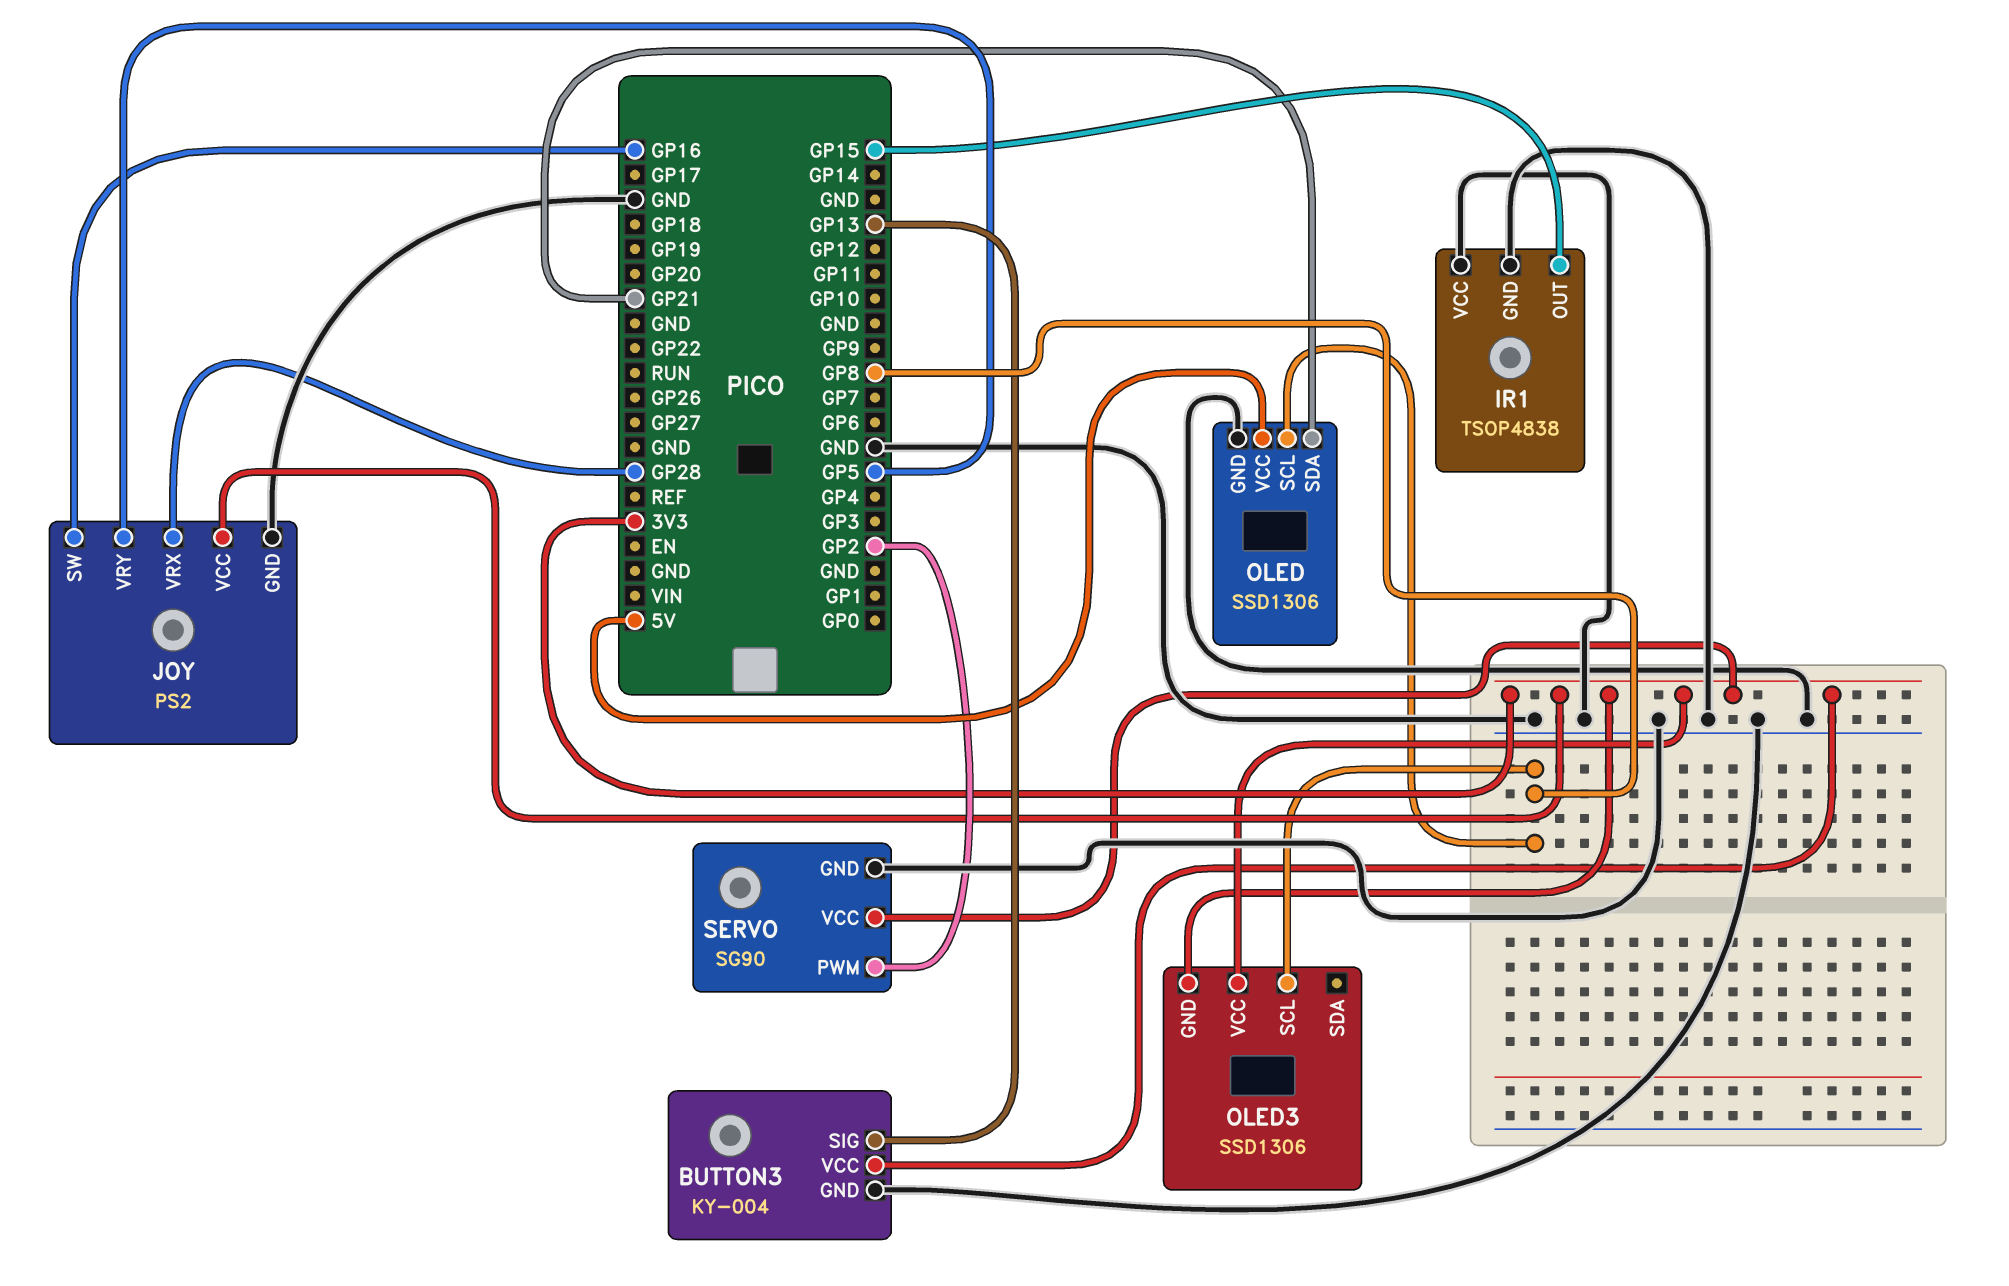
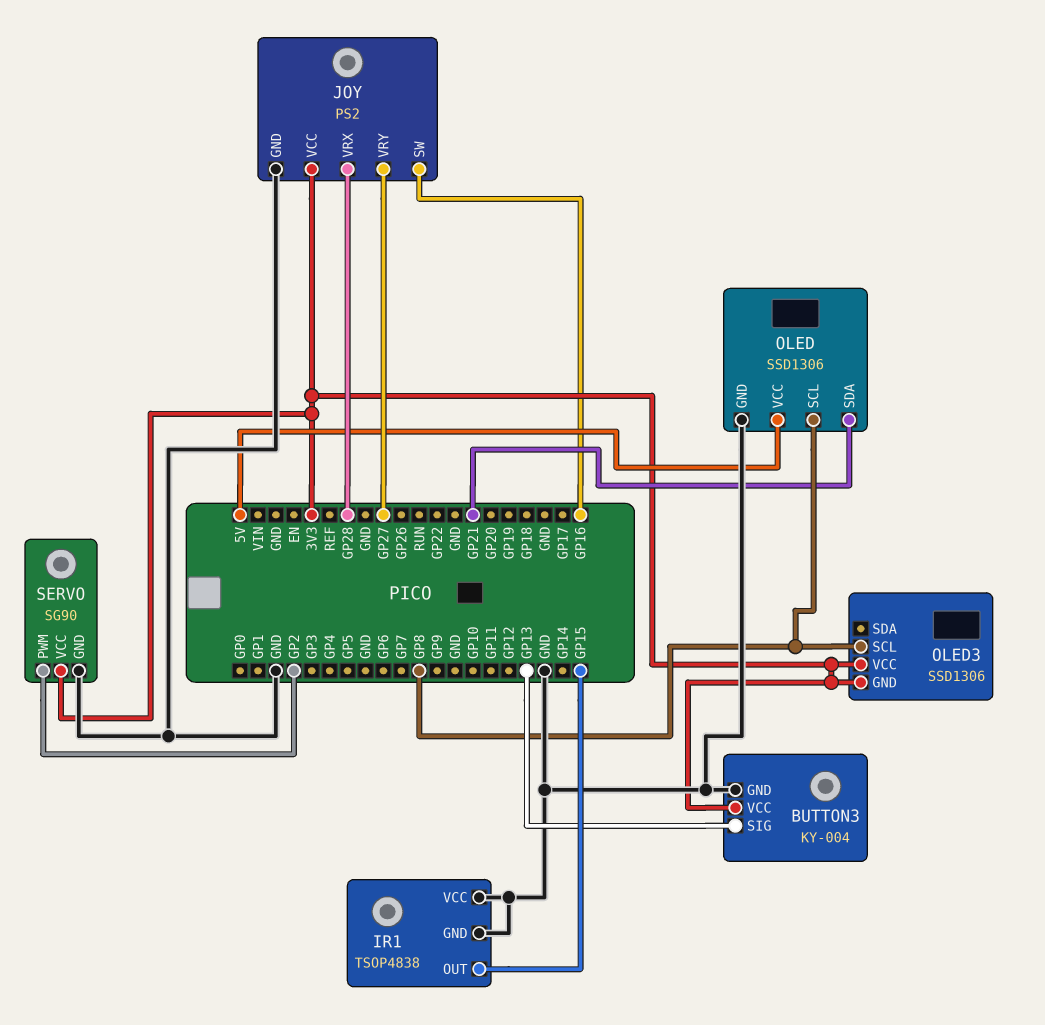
JOY pin VRY: GP5 -> GP27

